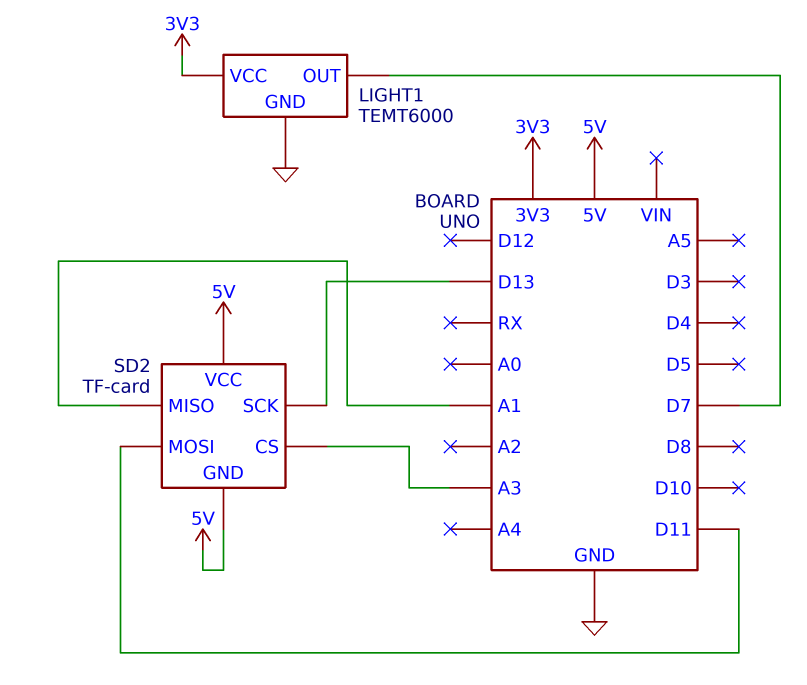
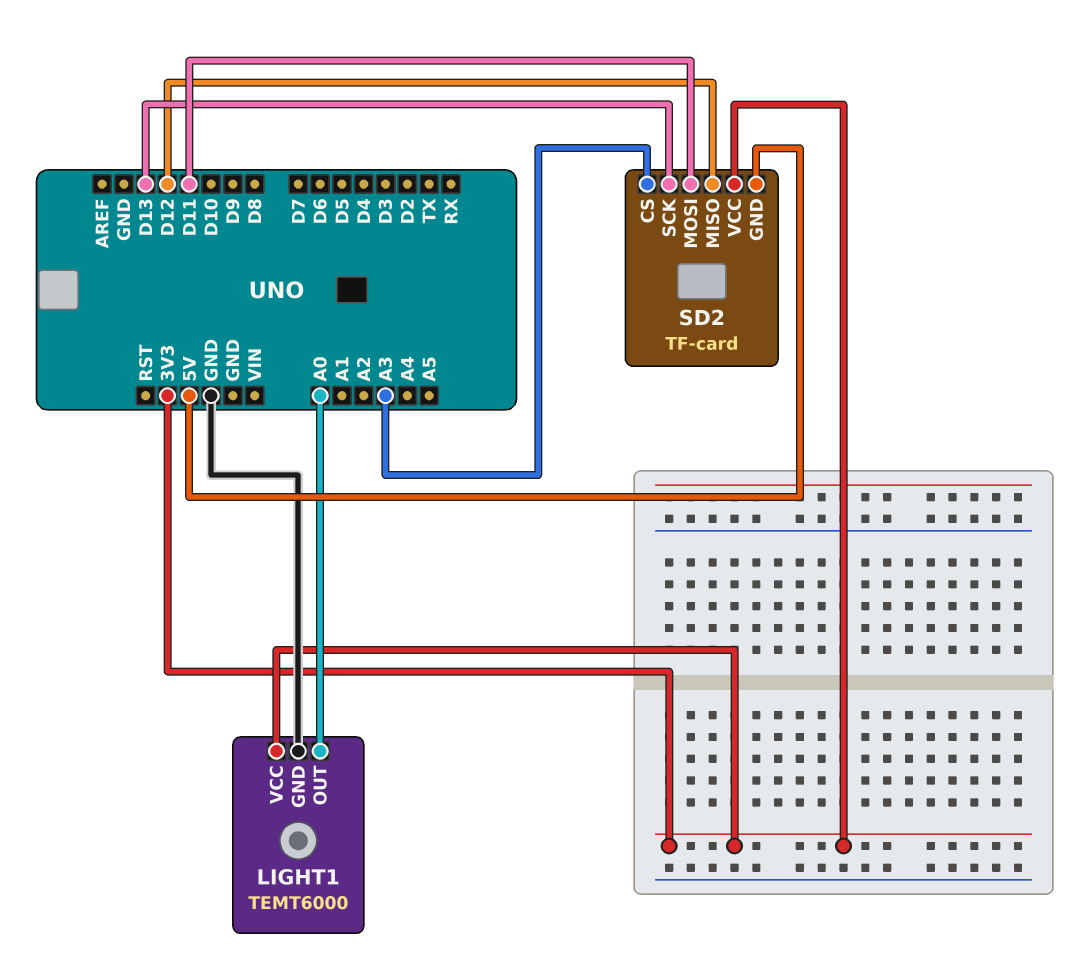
LIGHT1 pin OUT: D7 -> A0
SD2 pin MISO: A1 -> D12
SD2 pin VCC: 5V -> 3V3

